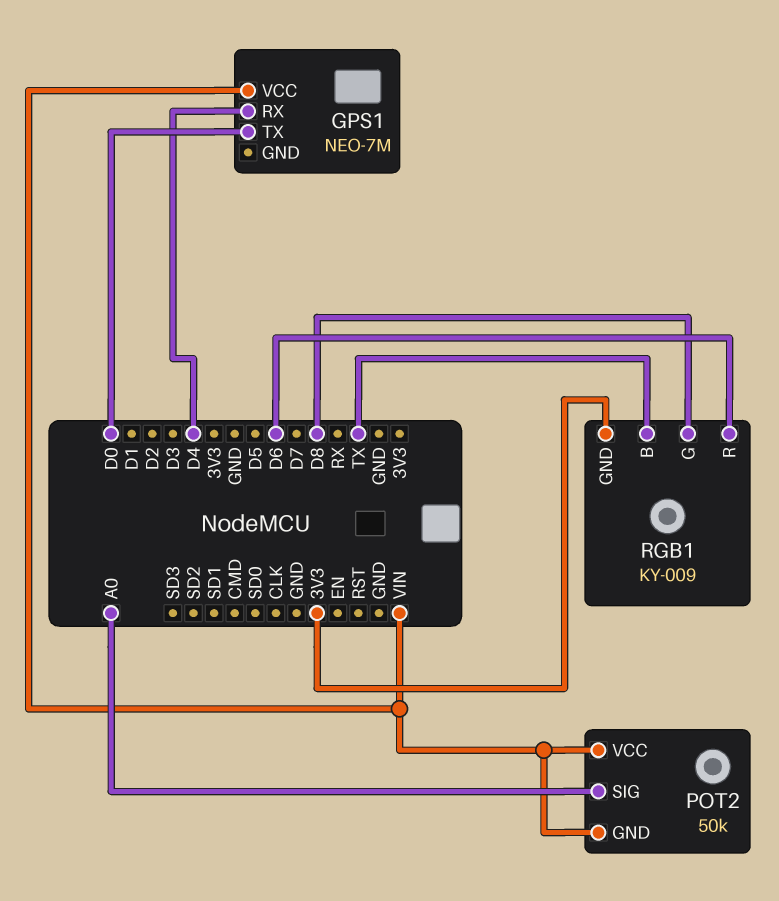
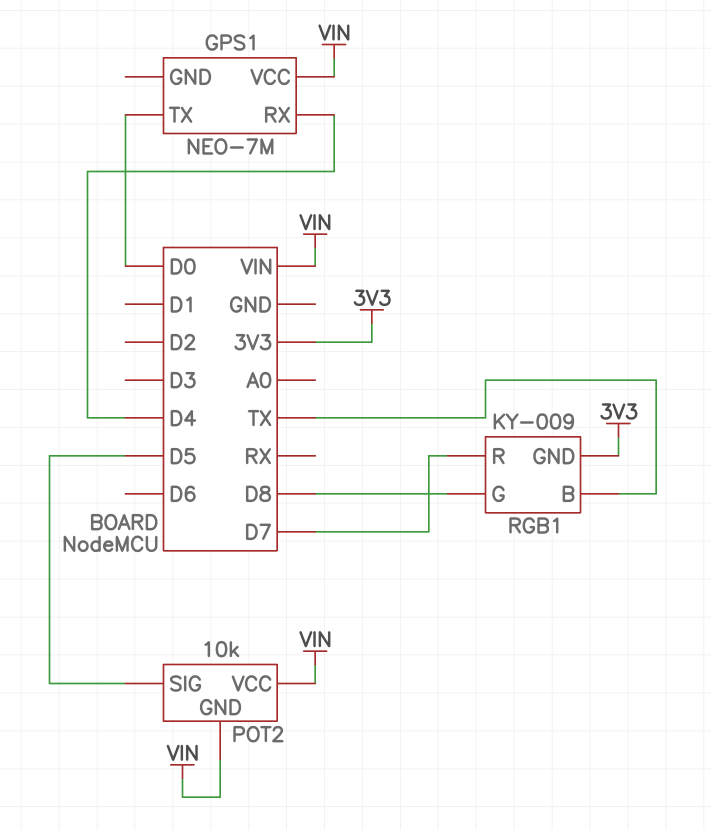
POT2: 50k -> 10k
POT2 pin SIG: A0 -> D5
RGB1 pin R: D6 -> D7

